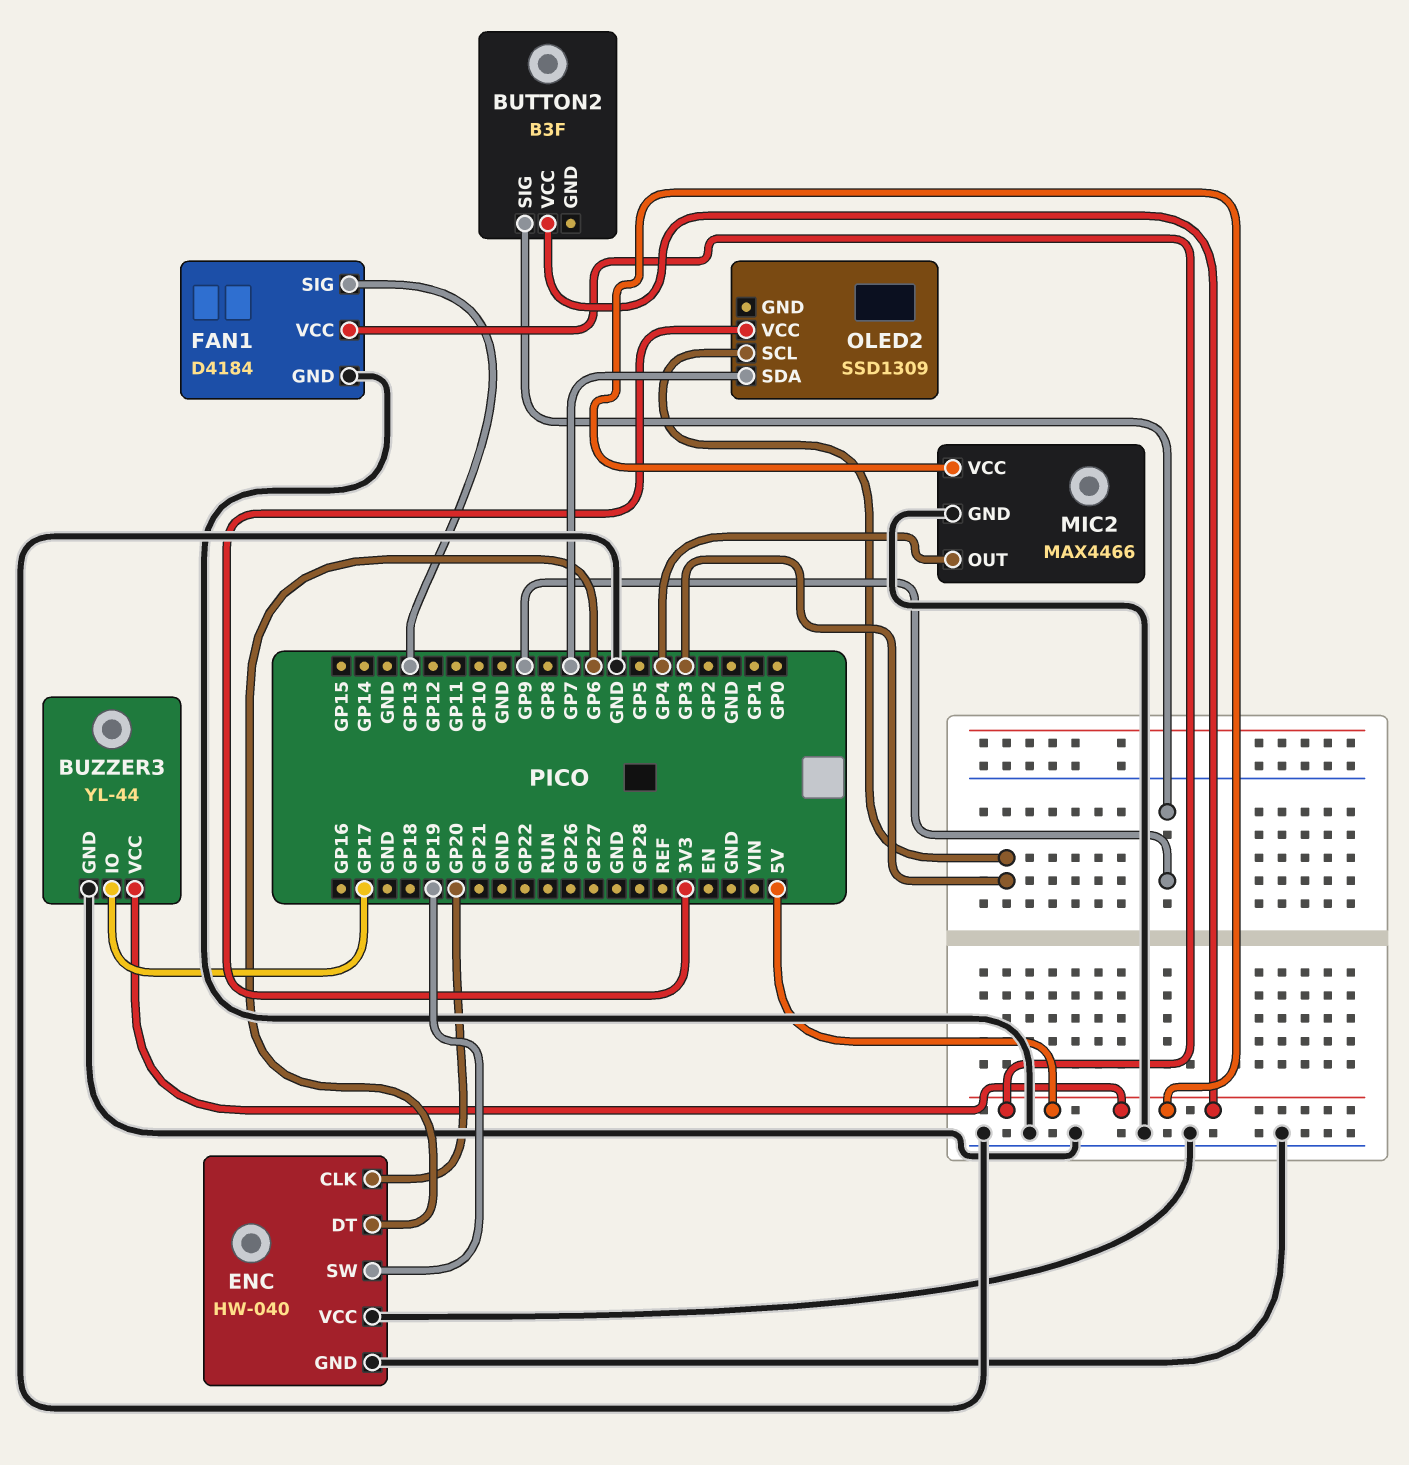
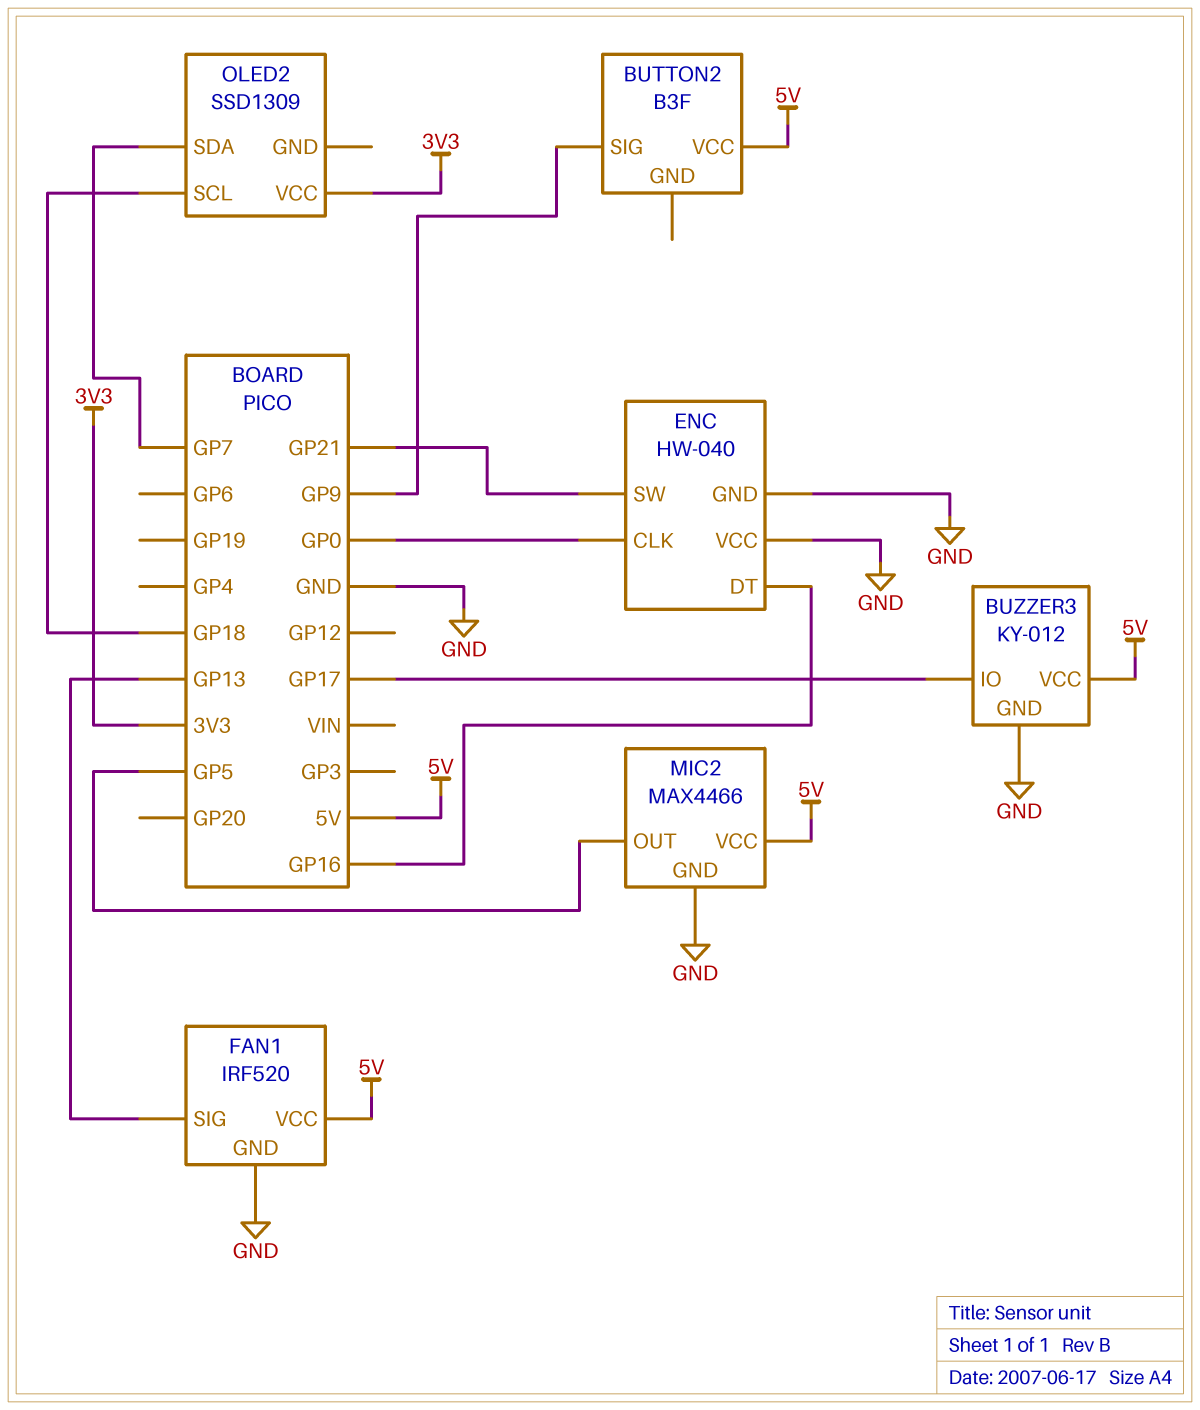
BUZZER3: YL-44 -> KY-012
ENC pin CLK: GP20 -> GP0
ENC pin DT: GP6 -> GP16
ENC pin SW: GP19 -> GP21
FAN1: D4184 -> IRF520
MIC2 pin OUT: GP4 -> GP5
OLED2 pin SCL: GP3 -> GP18

